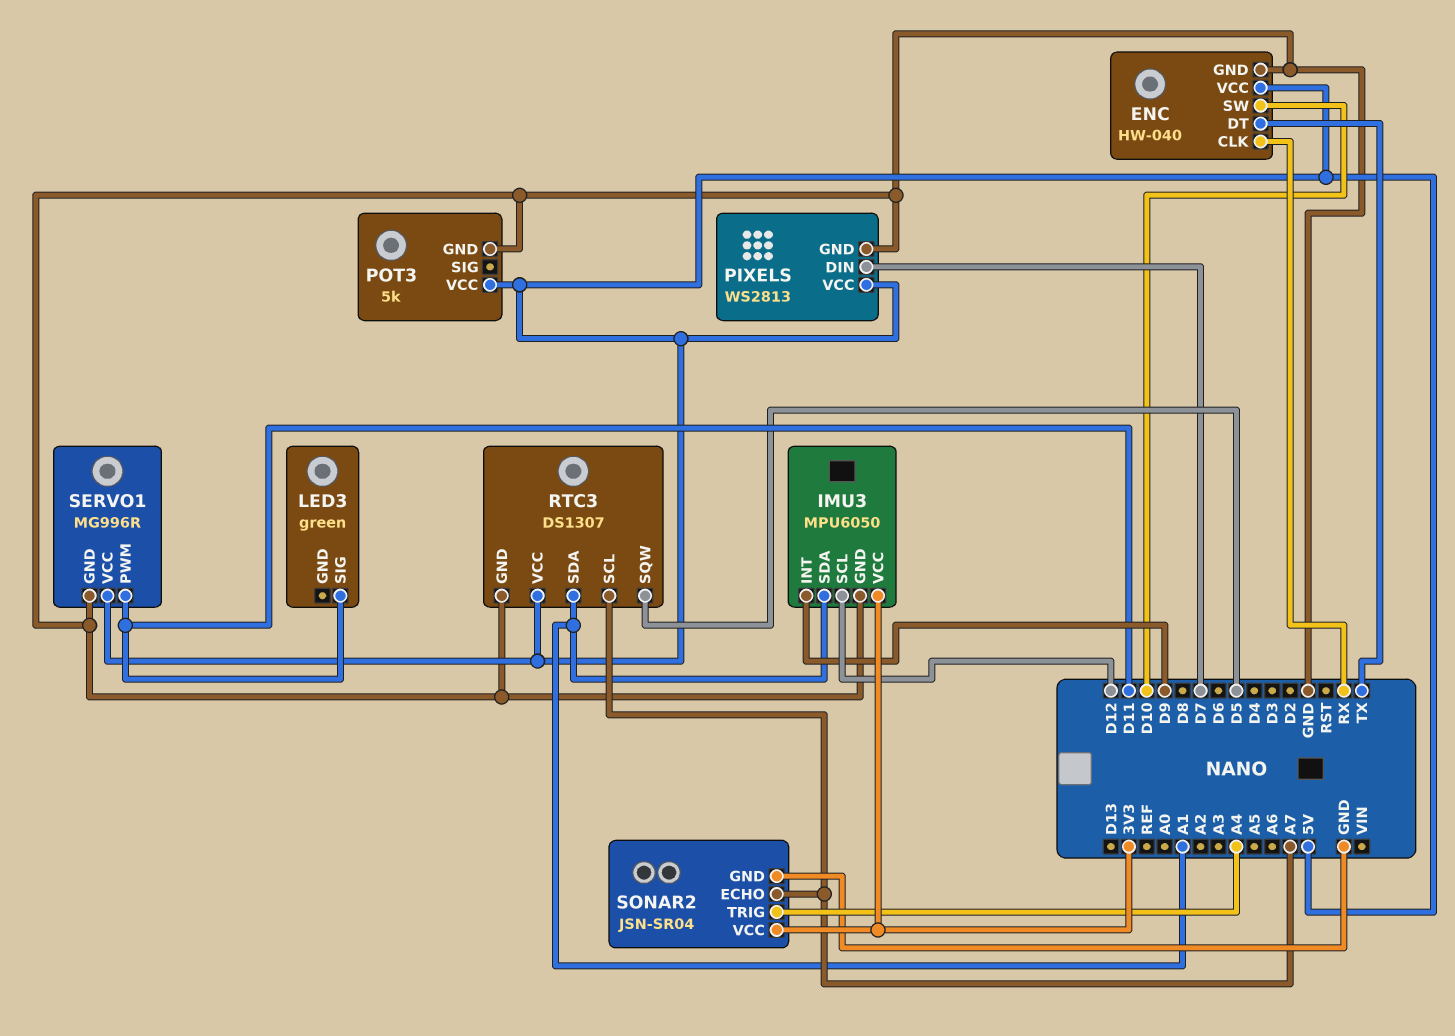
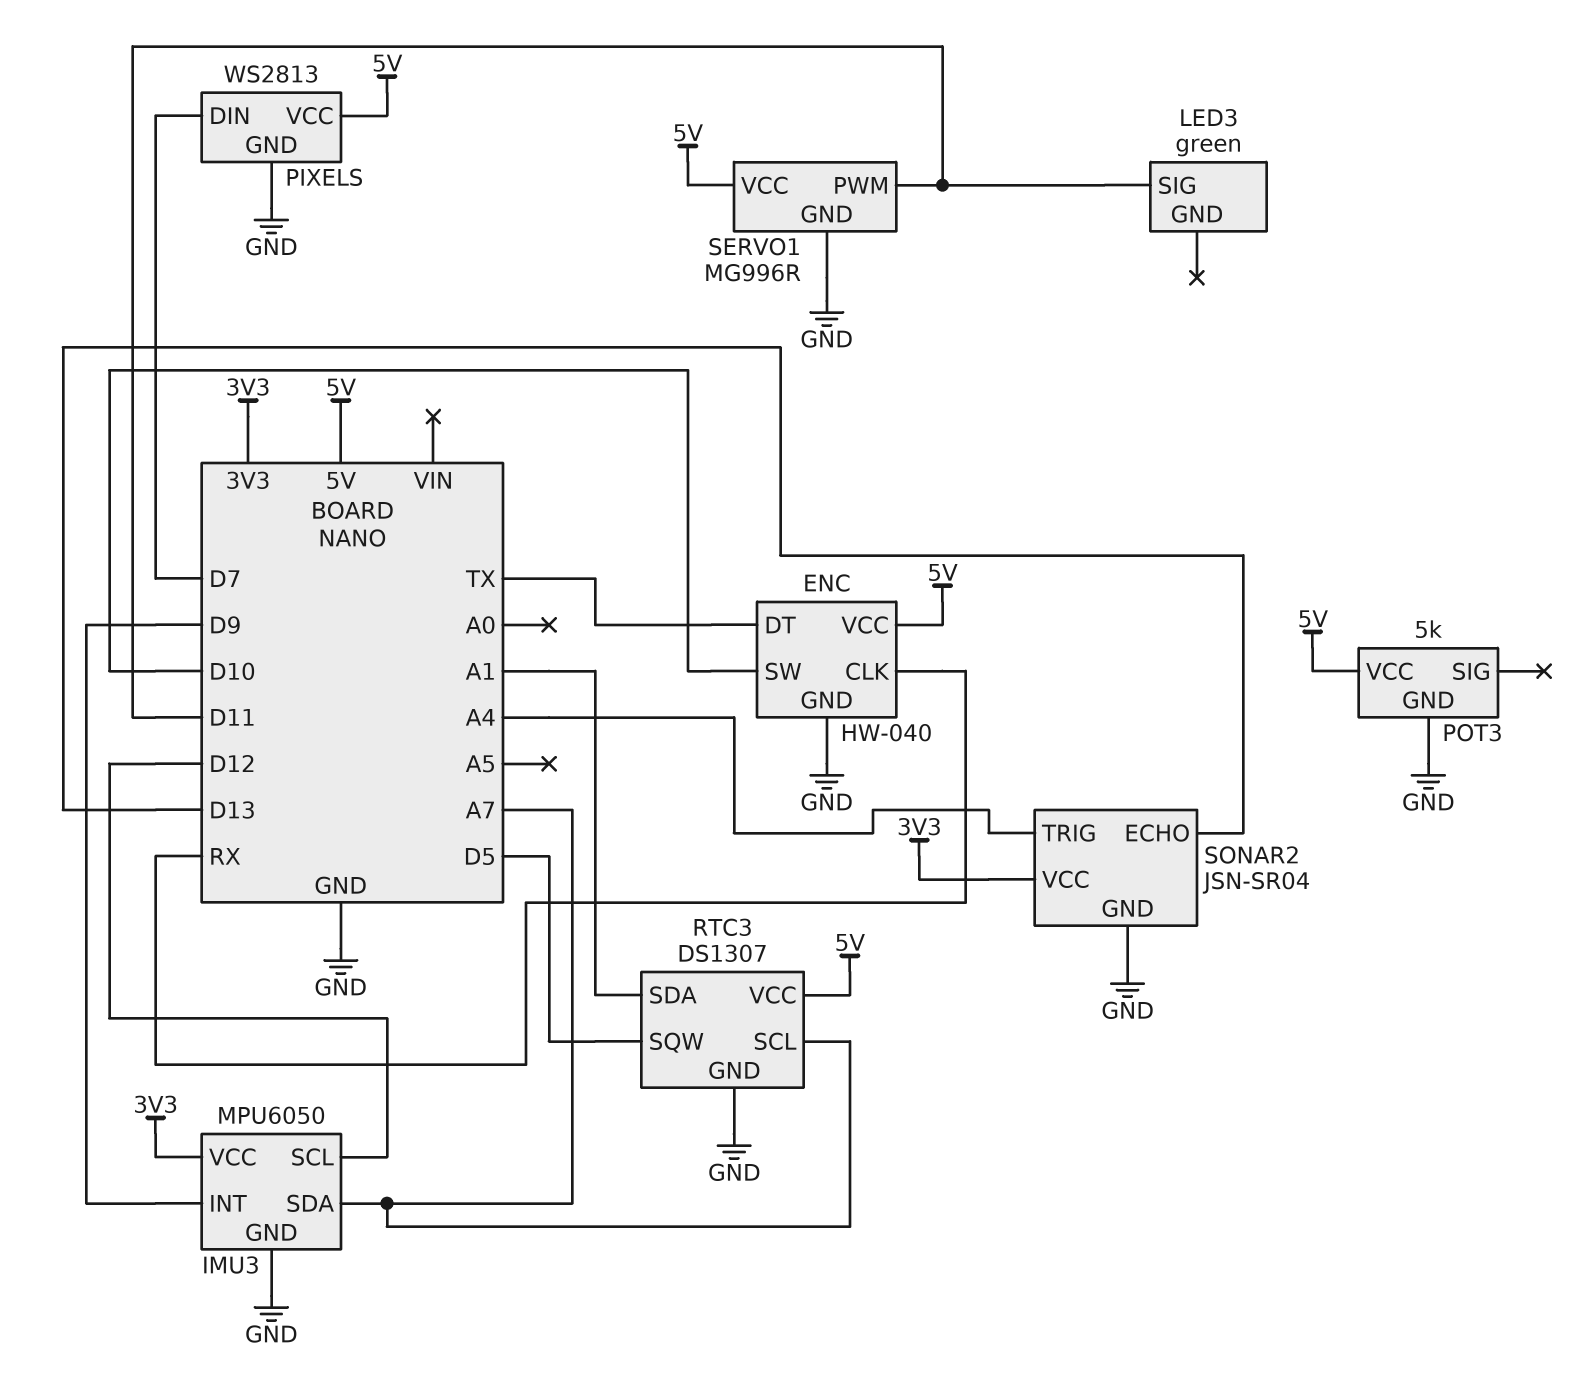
IMU3 pin SDA: A1 -> A7
SONAR2 pin ECHO: A7 -> D13

